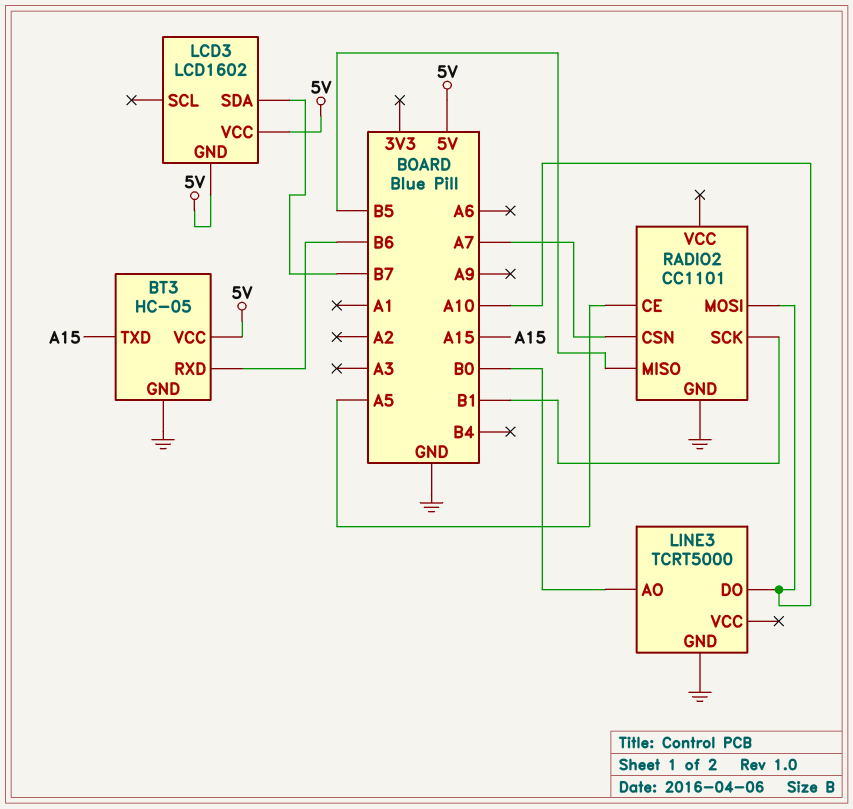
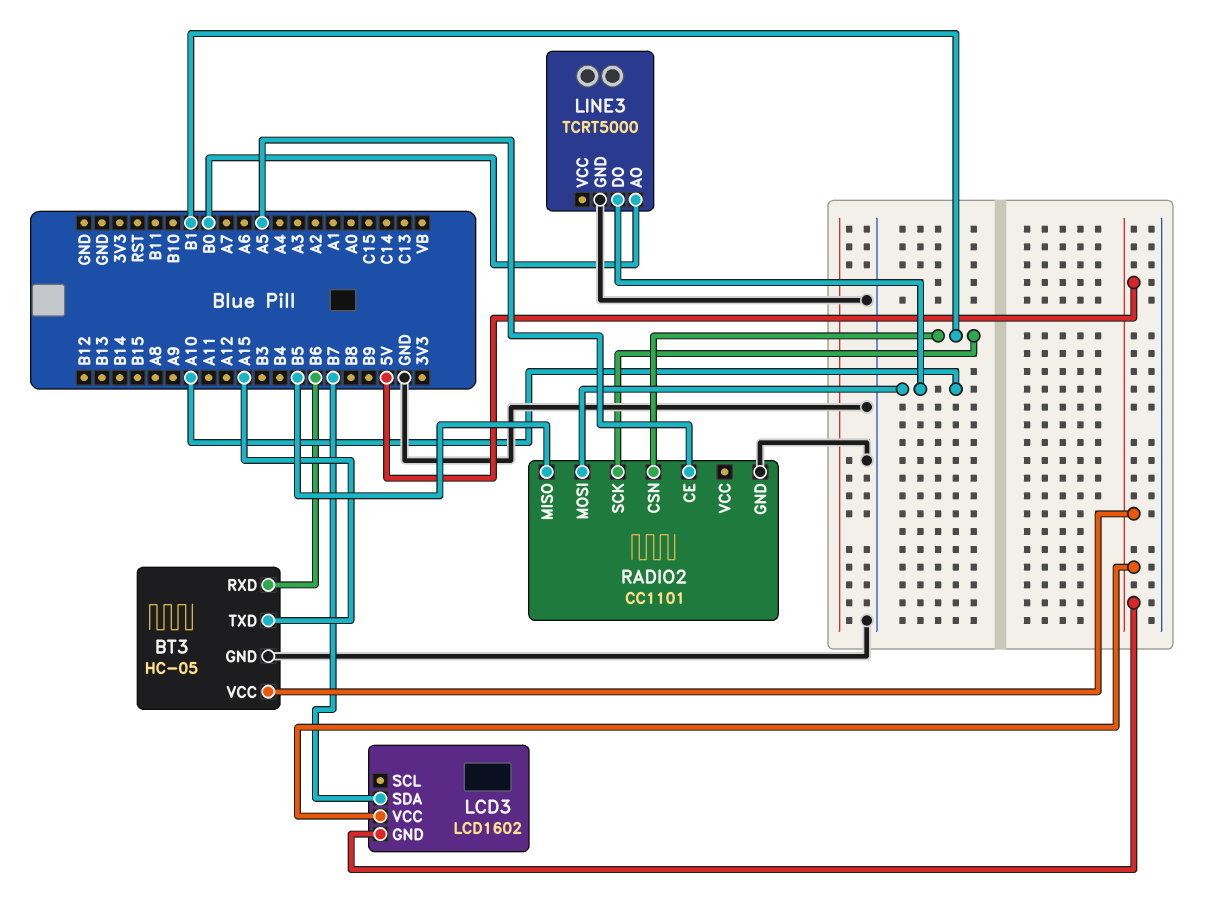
RADIO2 pin CSN: A7 -> B1

